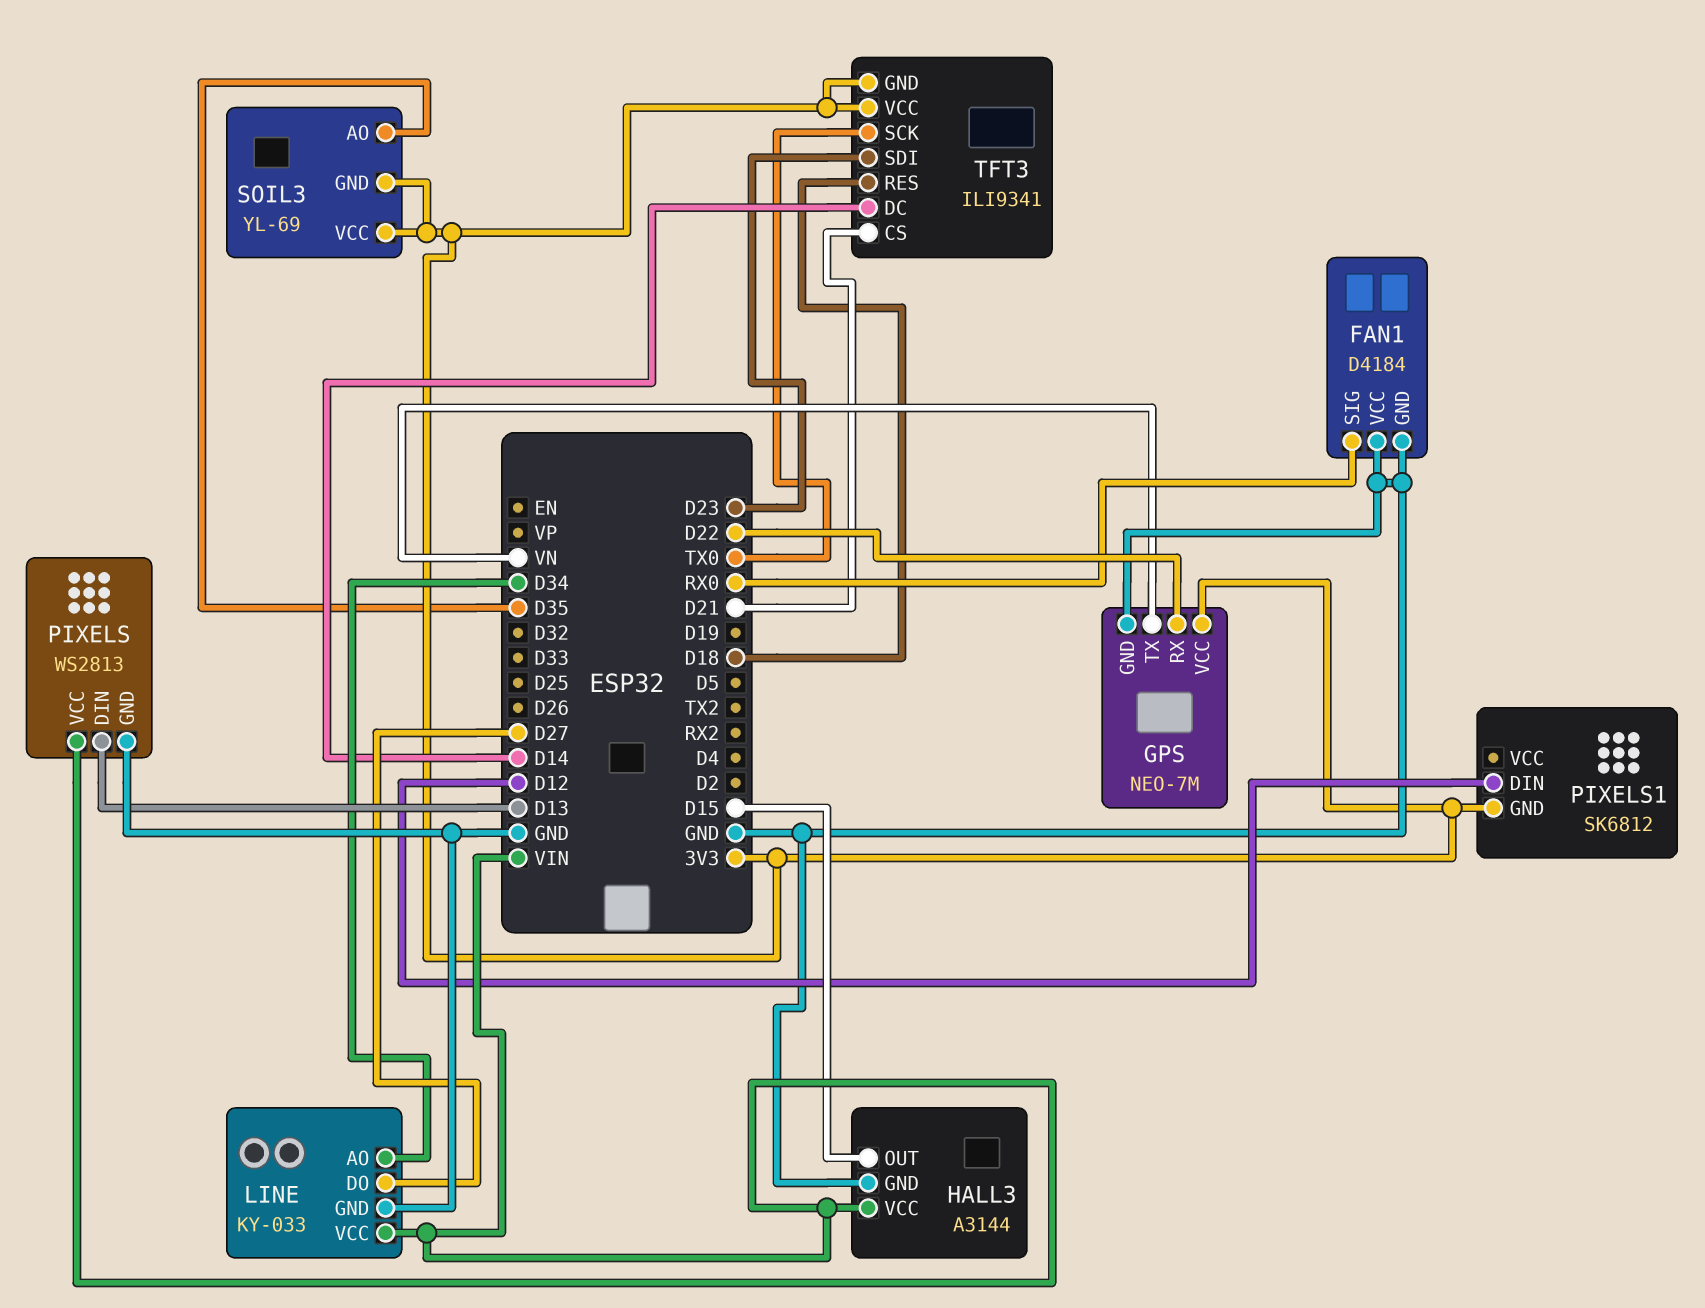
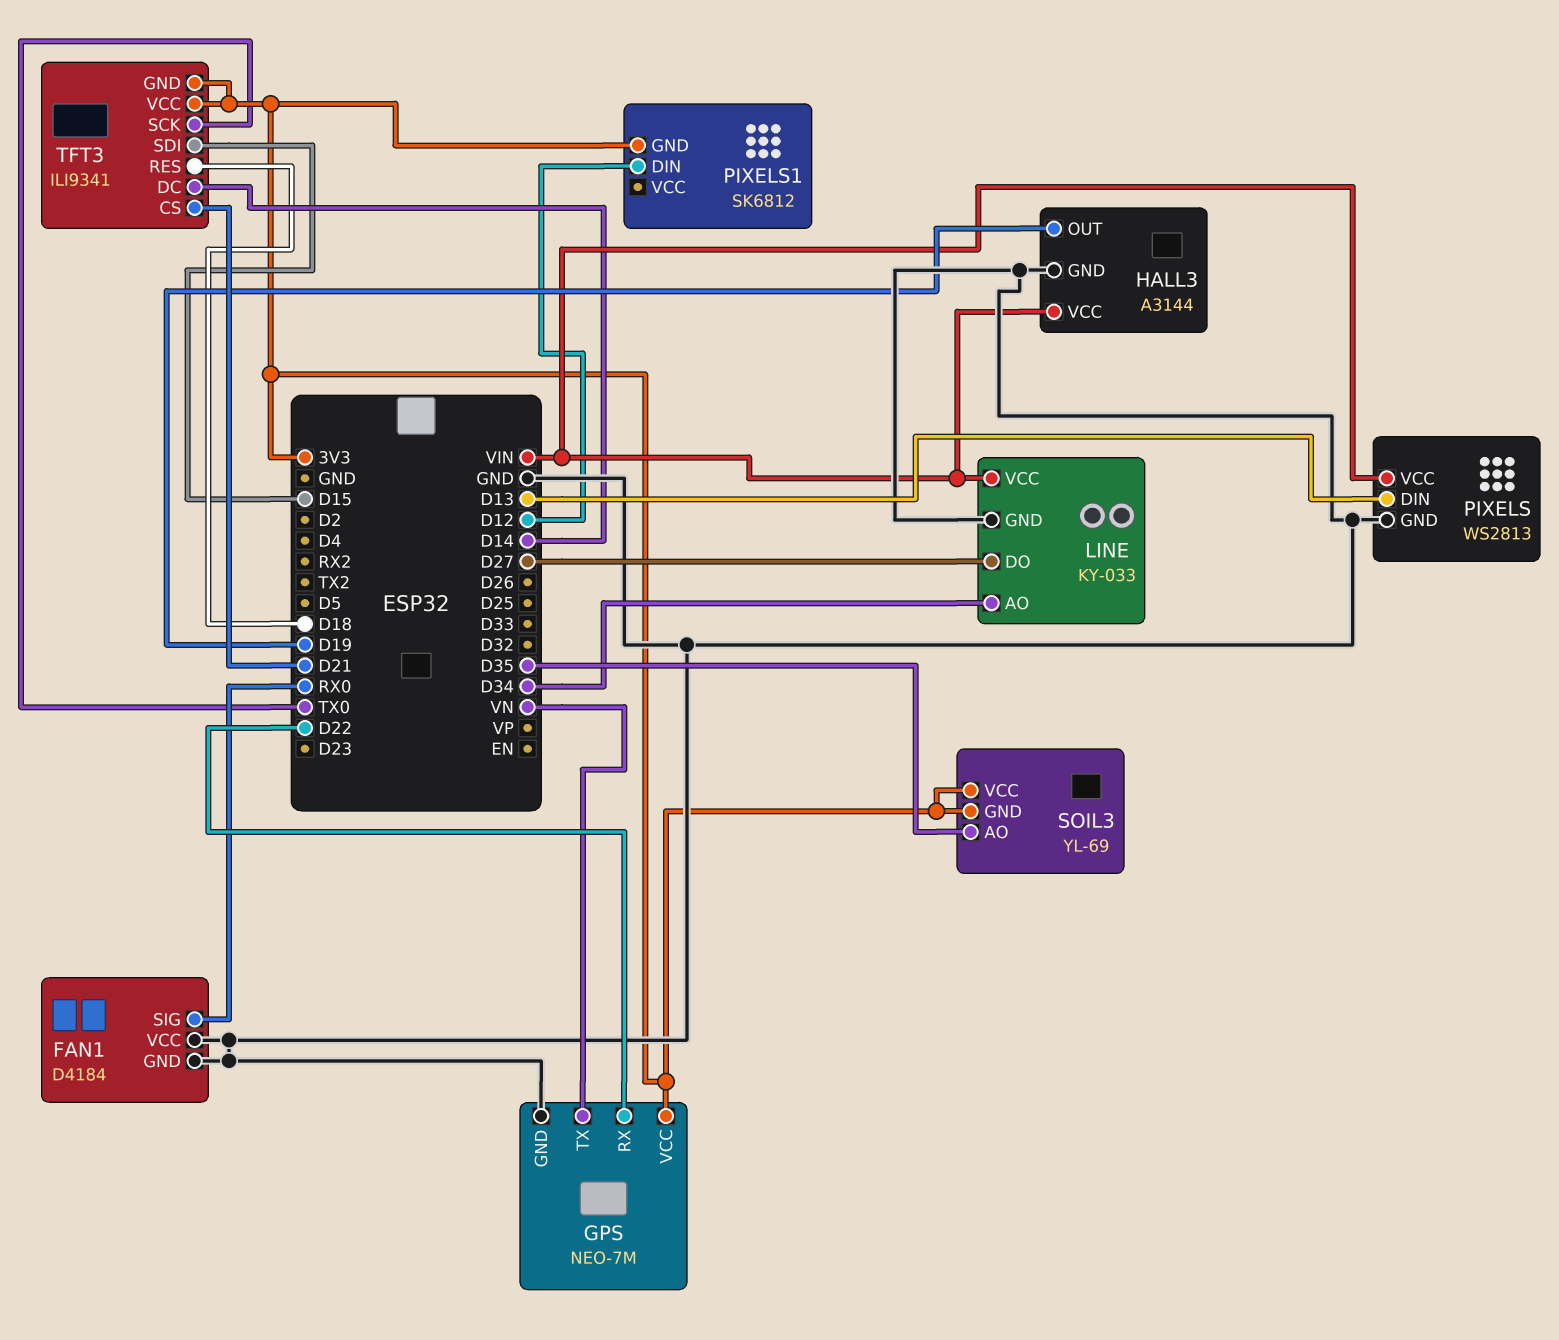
HALL3 pin OUT: D15 -> D19
TFT3 pin SDI: D23 -> D15

